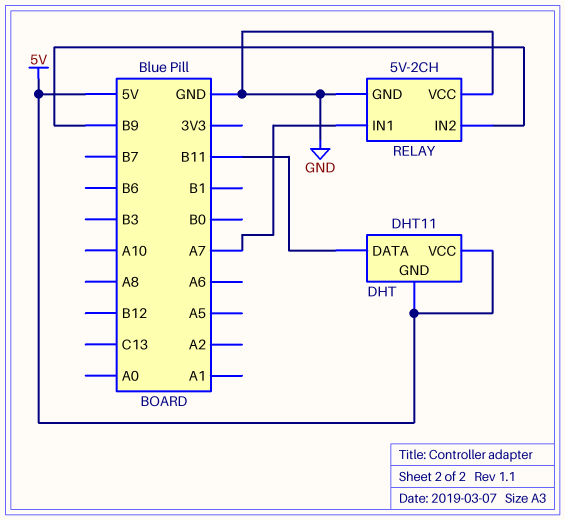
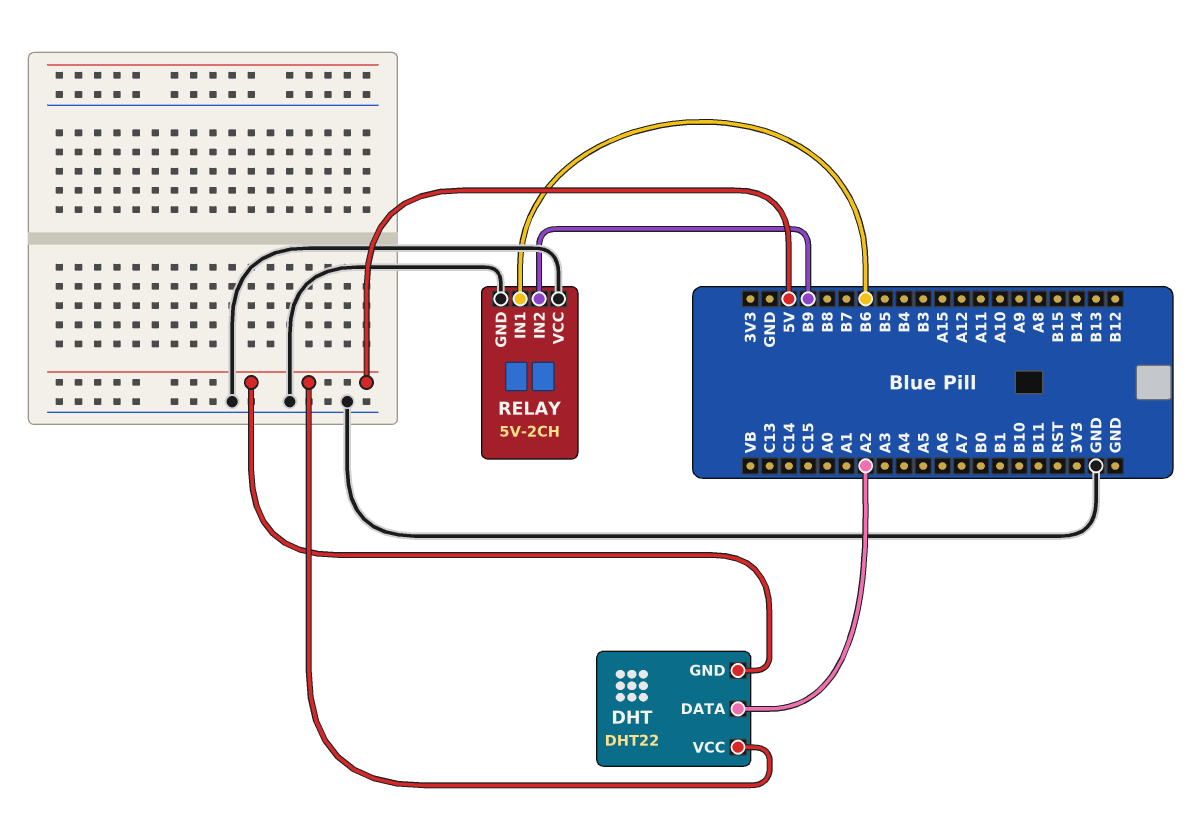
DHT: DHT11 -> DHT22
DHT pin DATA: B11 -> A2
RELAY pin IN1: A7 -> B6

